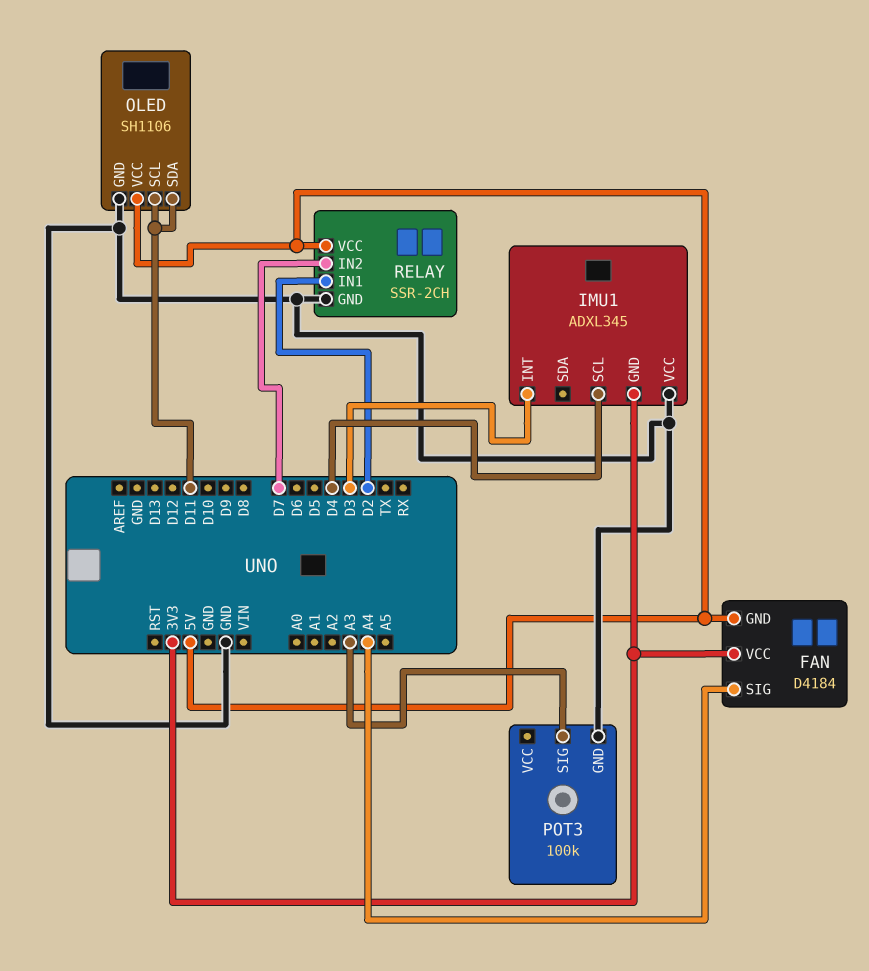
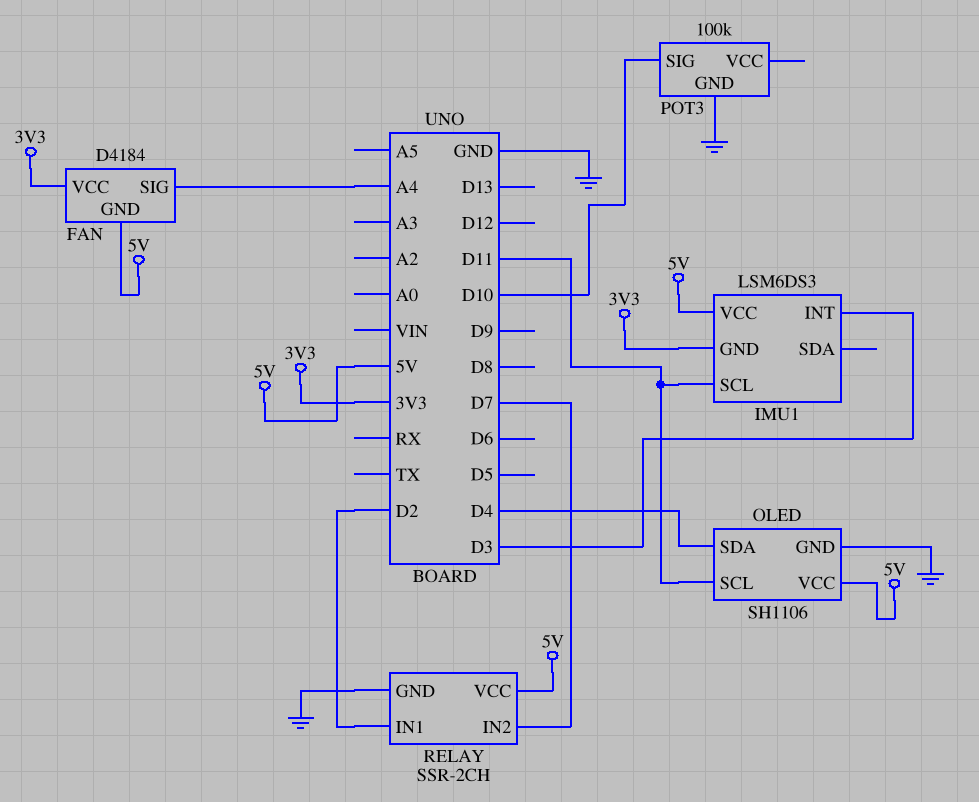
IMU1: ADXL345 -> LSM6DS3
IMU1 pin SCL: D4 -> D11
IMU1 pin VCC: GND -> 5V
OLED pin SDA: D11 -> D4
POT3 pin SIG: A3 -> D10

